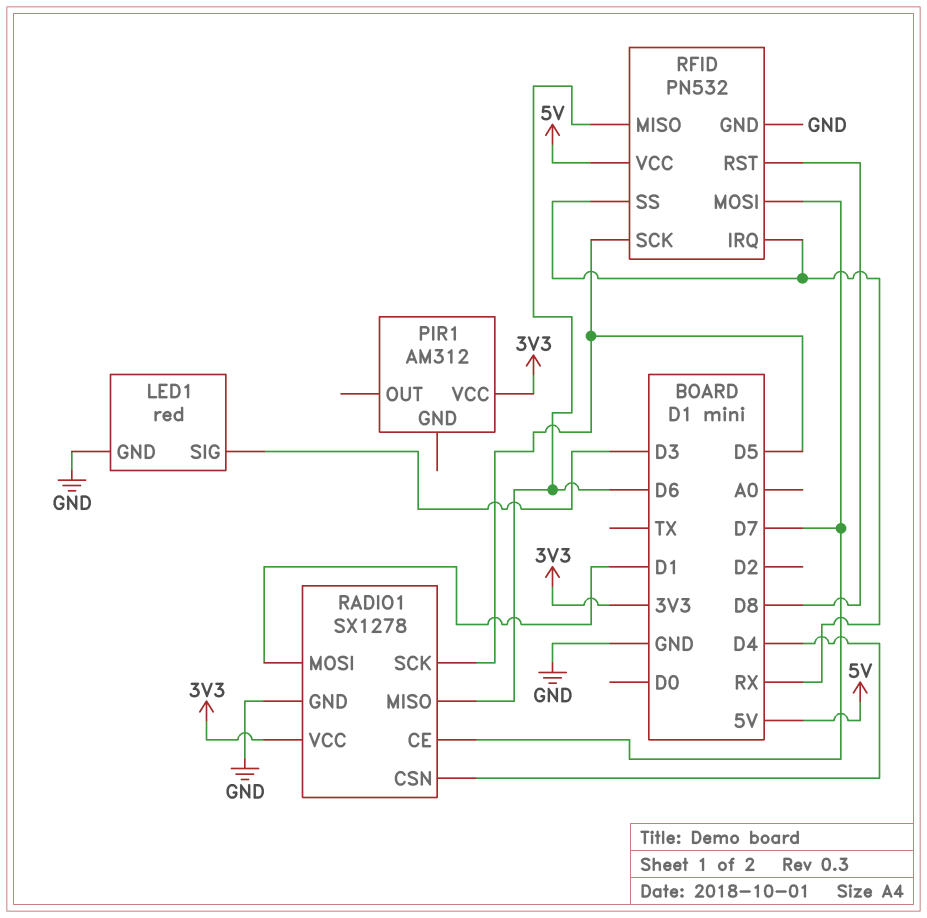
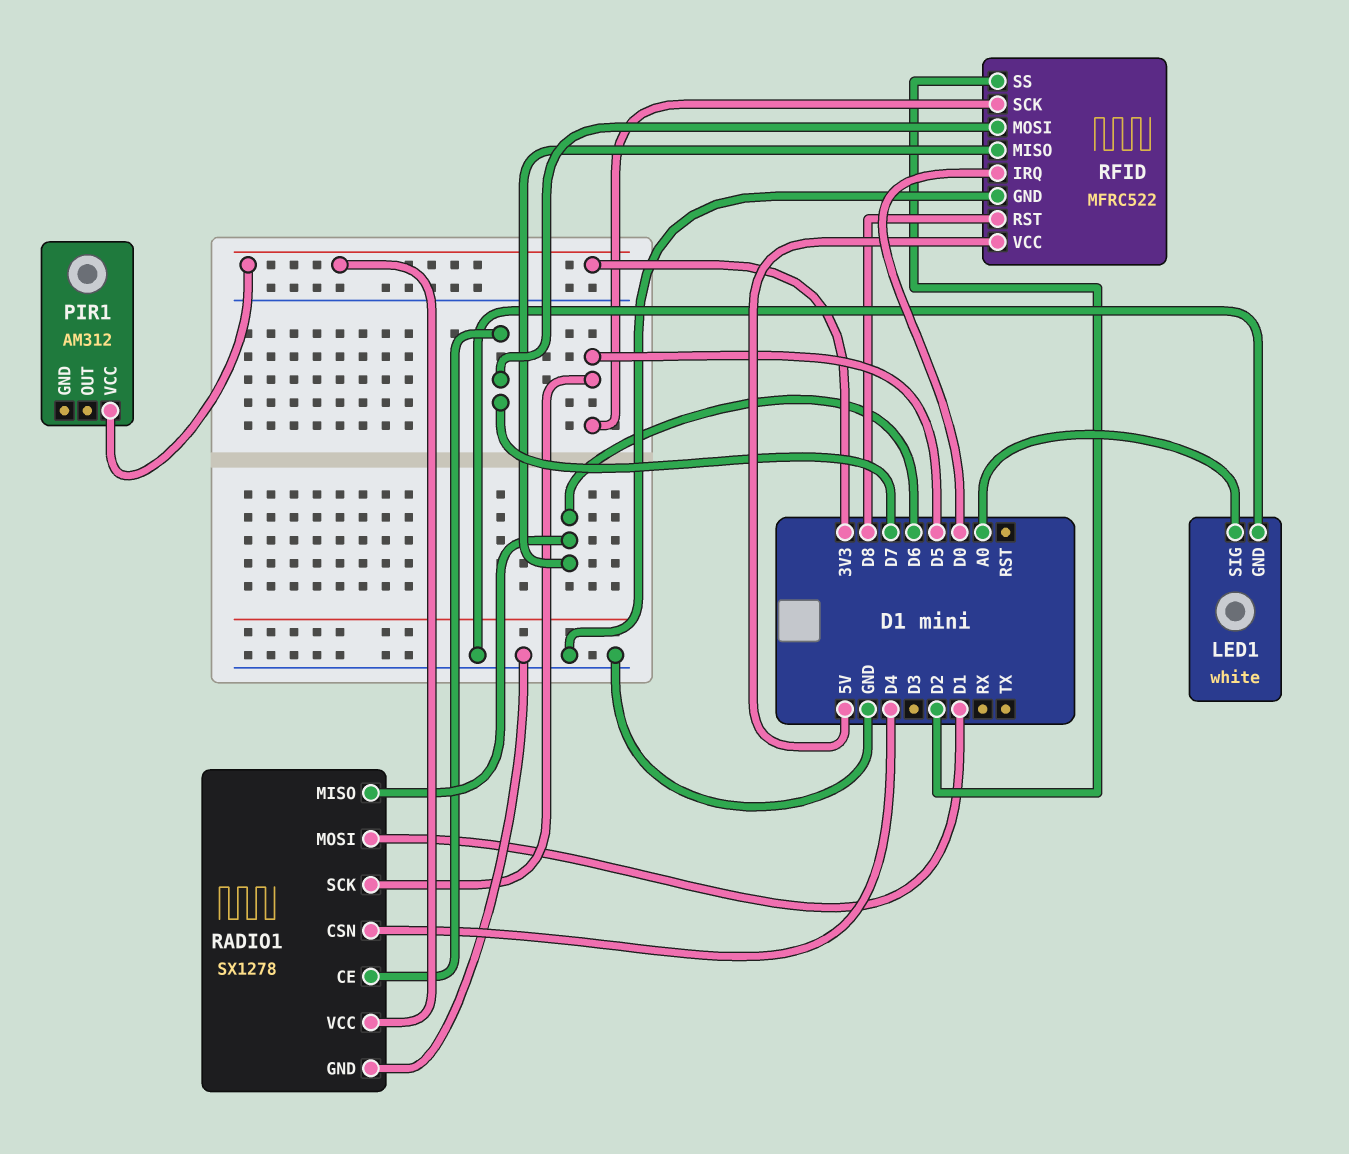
LED1: red -> white
LED1 pin SIG: D3 -> A0
RFID: PN532 -> MFRC522
RFID pin IRQ: RX -> D0
RFID pin SS: RX -> D2

